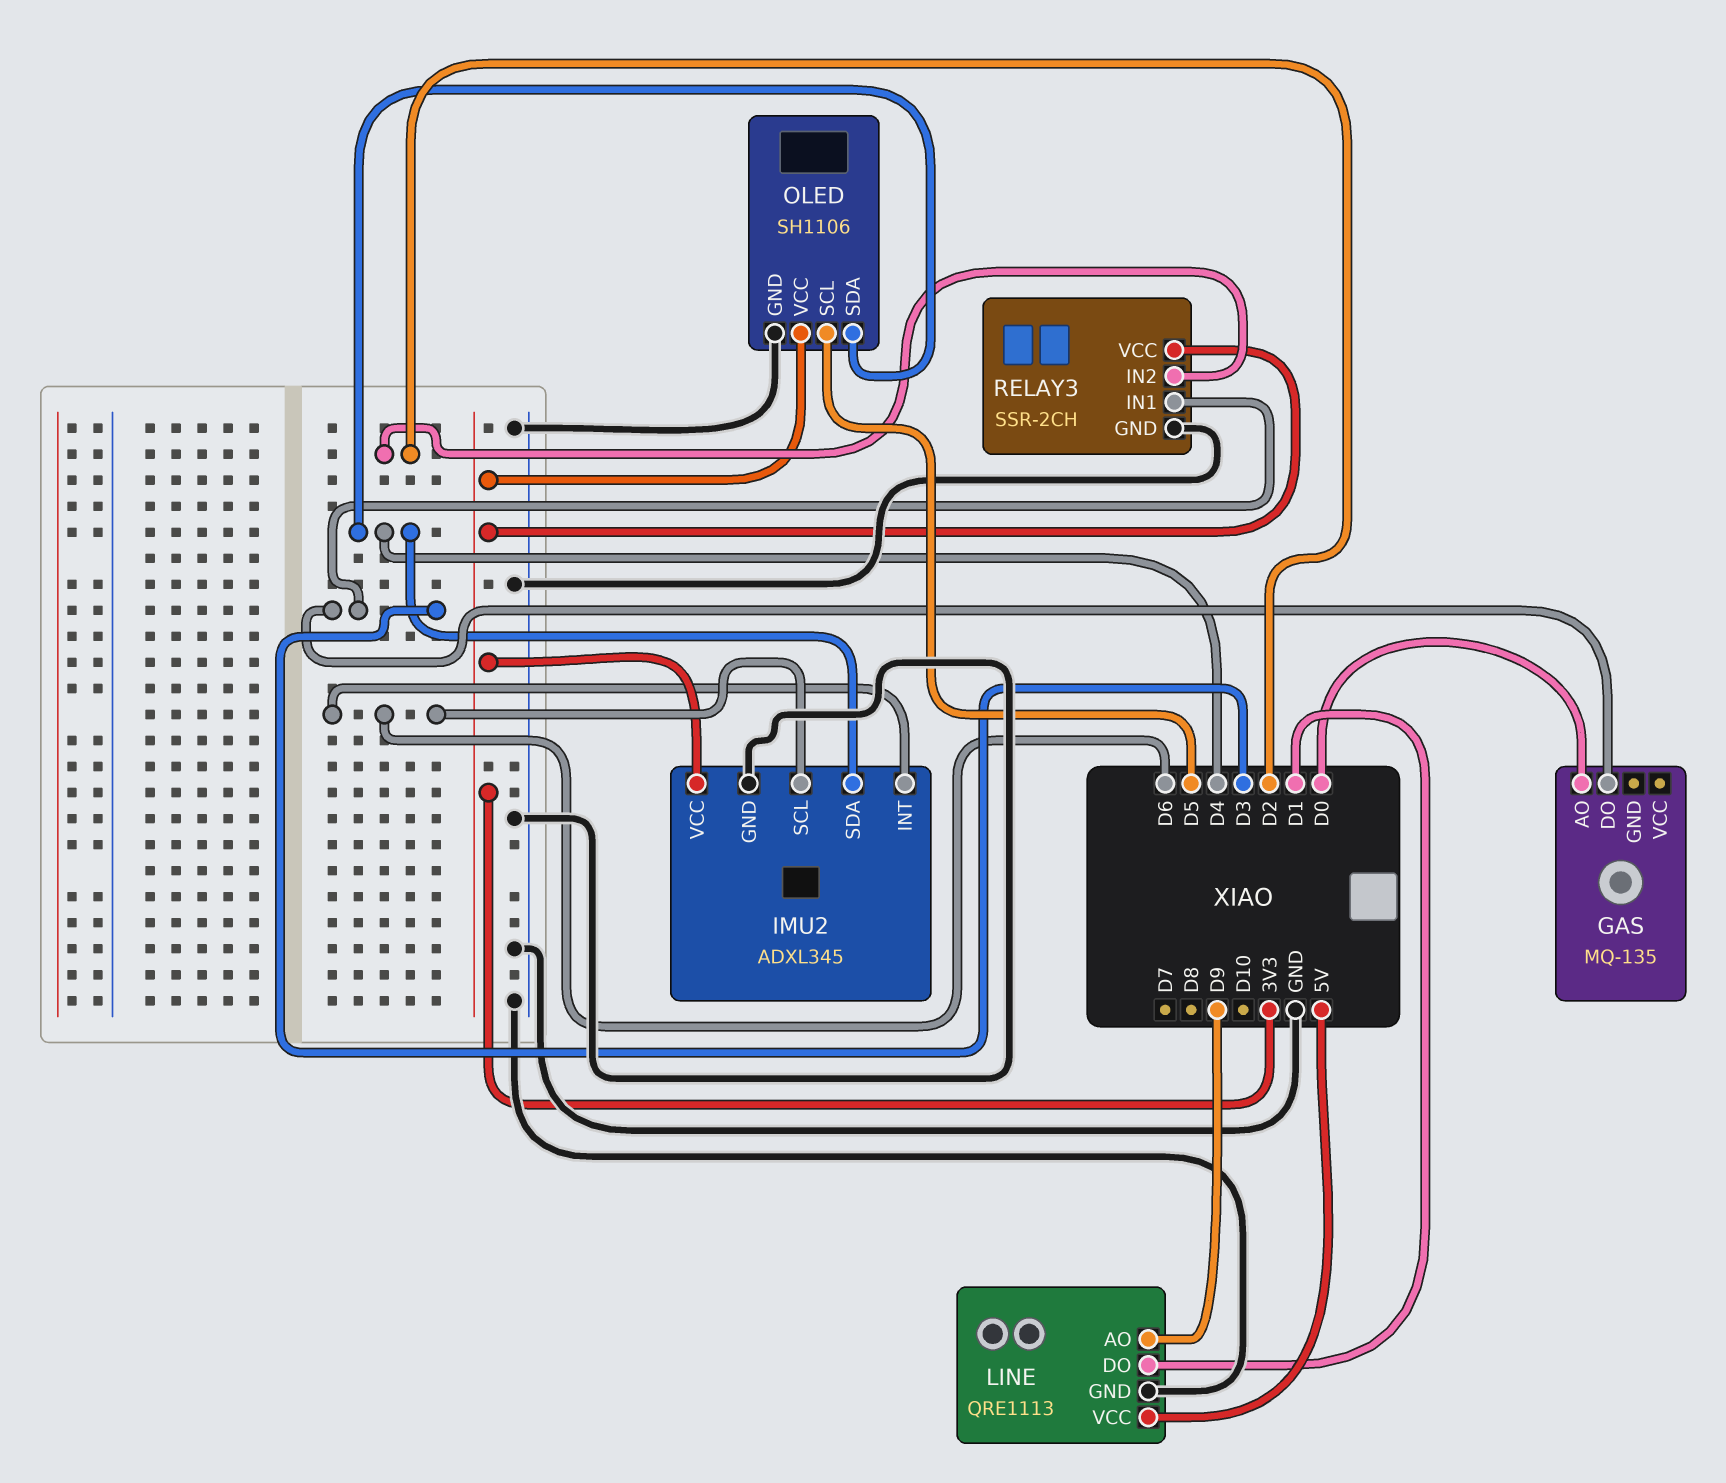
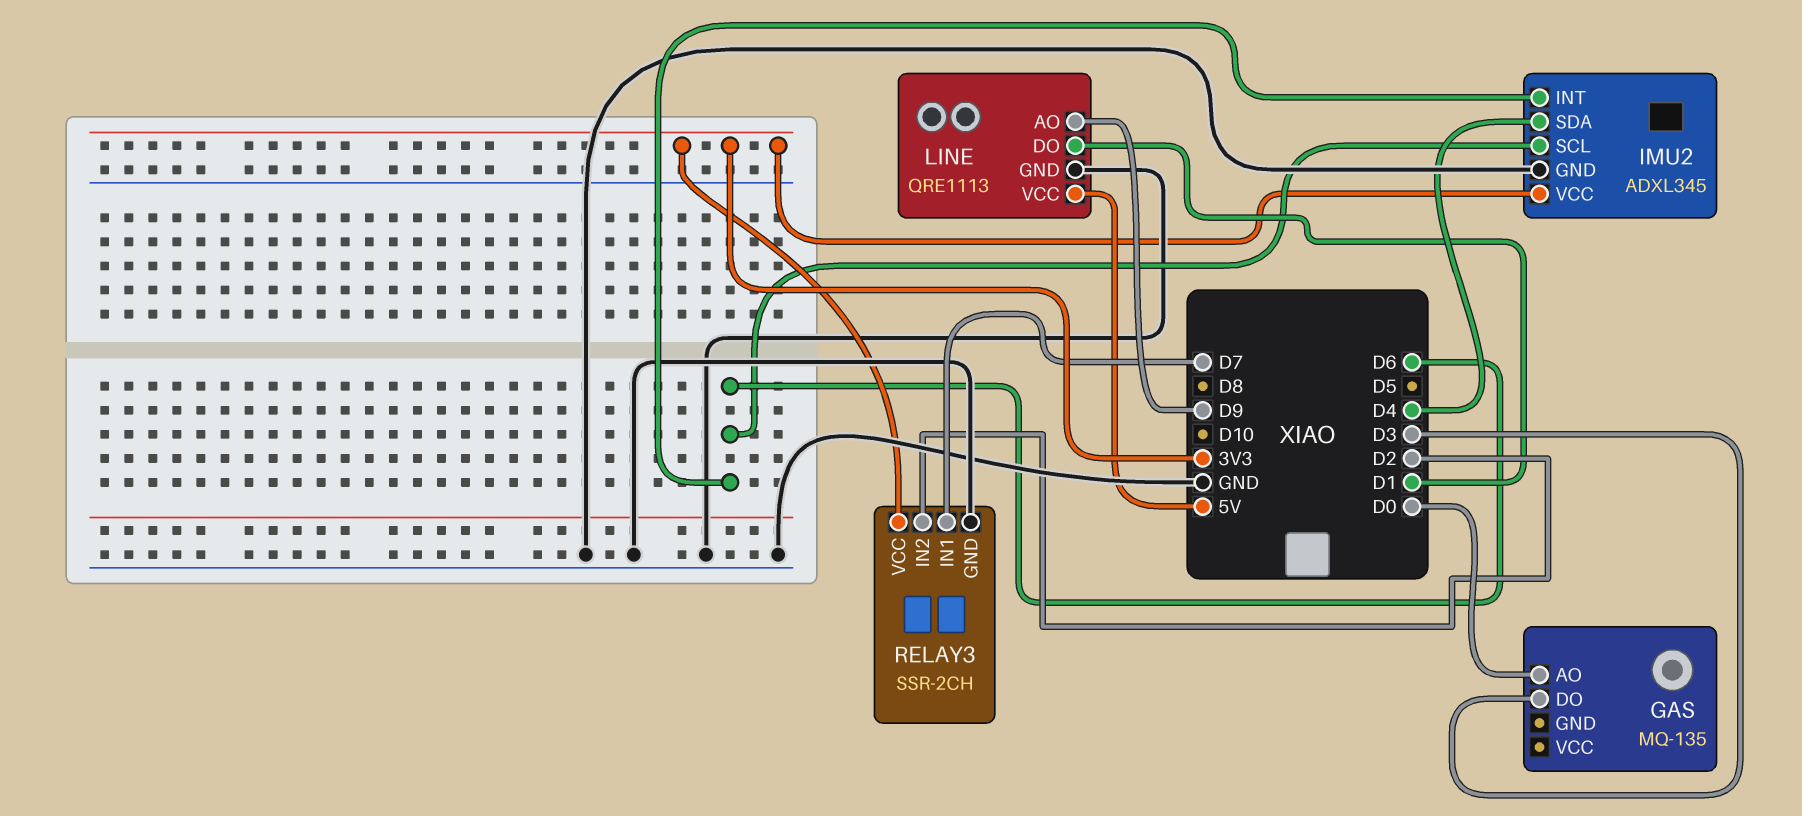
OLED: SH1106 -> none
OLED pin GND: GND -> none
OLED pin SCL: D5 -> none
OLED pin SDA: D4 -> none
OLED pin VCC: 3V3 -> none
RELAY3 pin IN1: D3 -> D7

